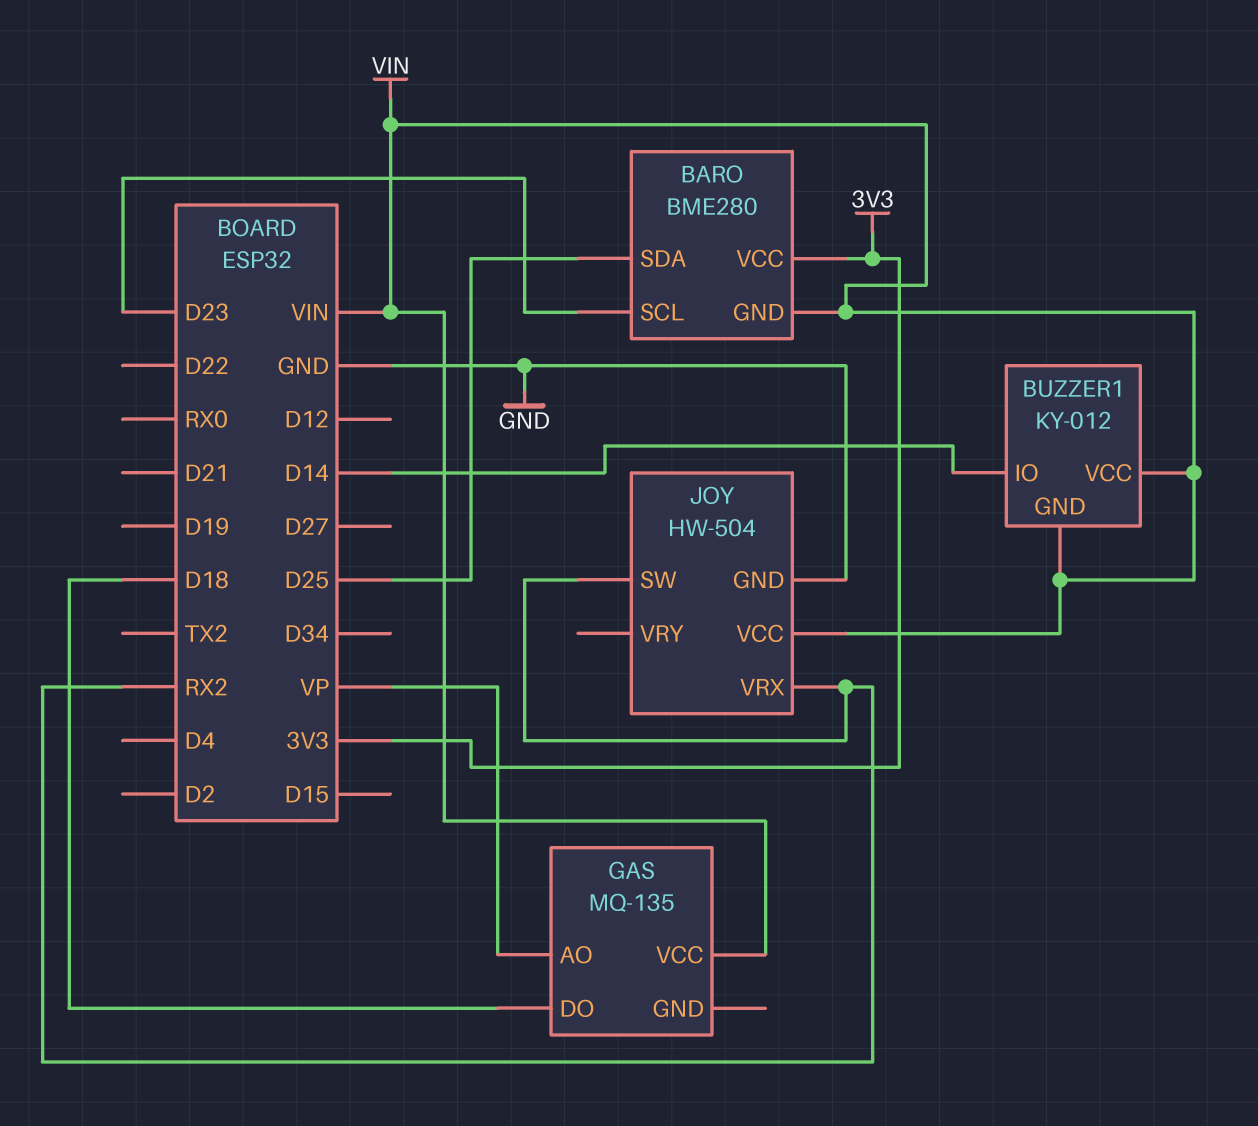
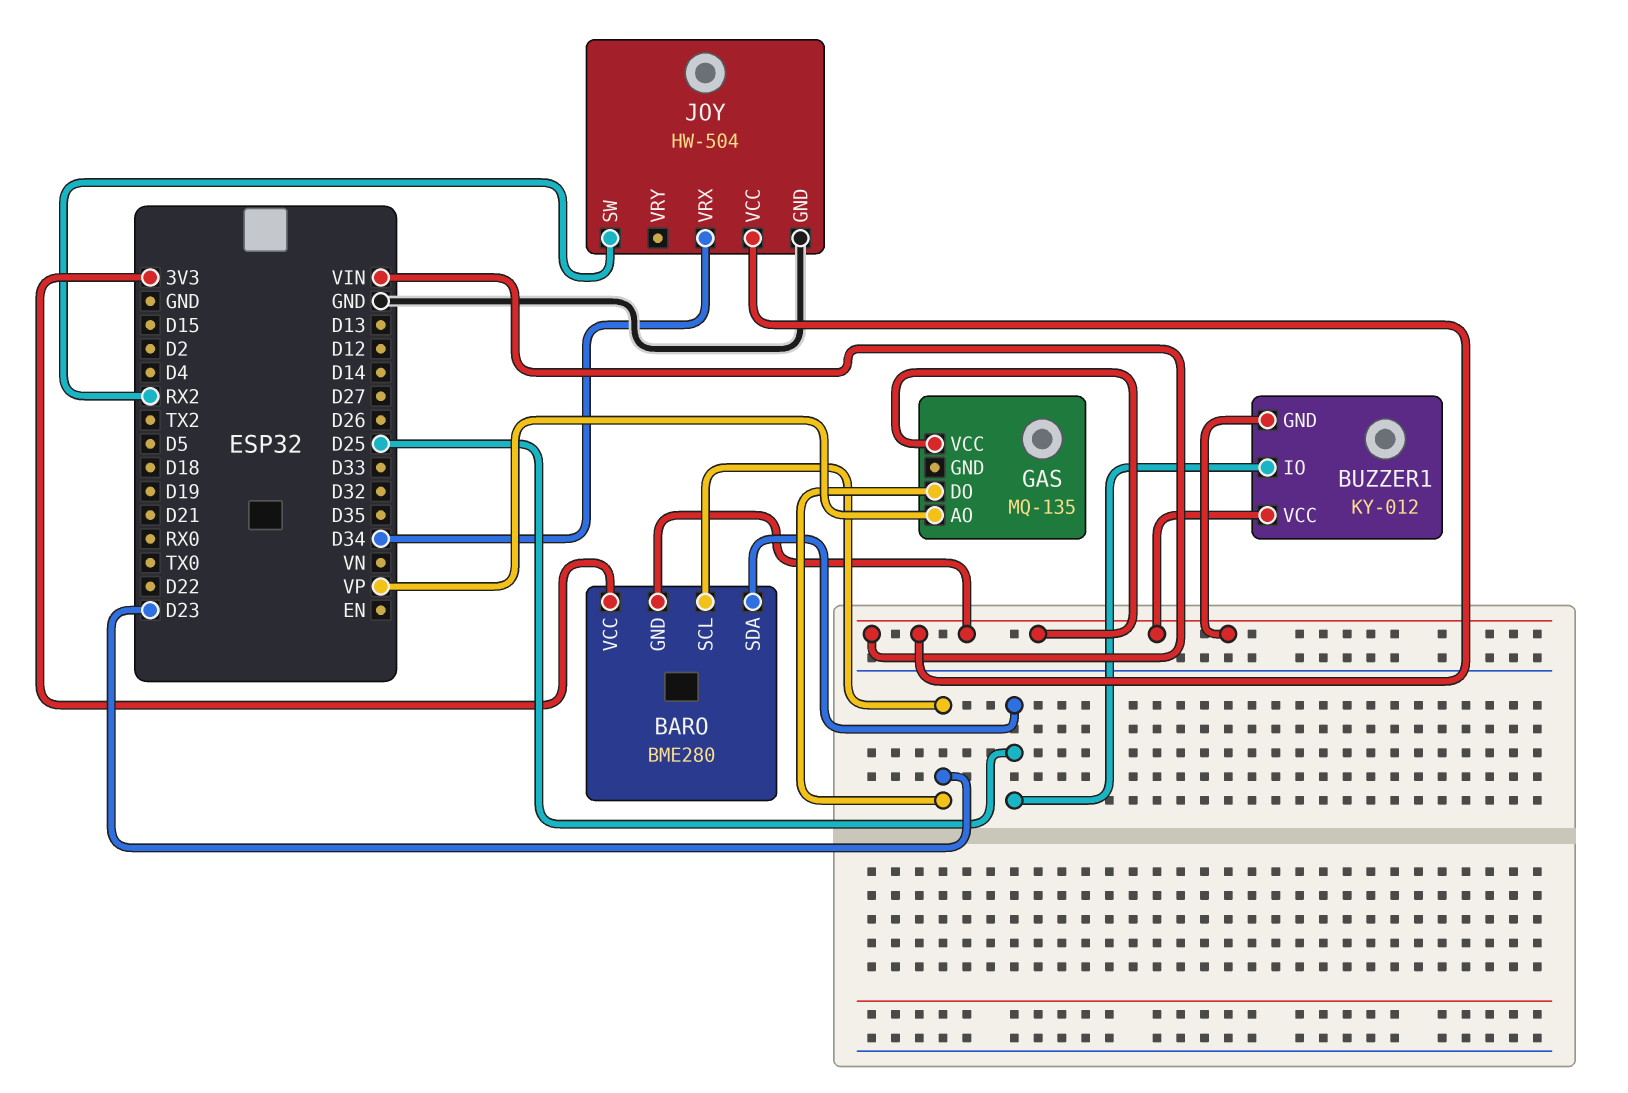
BUZZER1 pin IO: D14 -> D25
GAS pin DO: D18 -> D23
JOY pin VRX: RX2 -> D34

